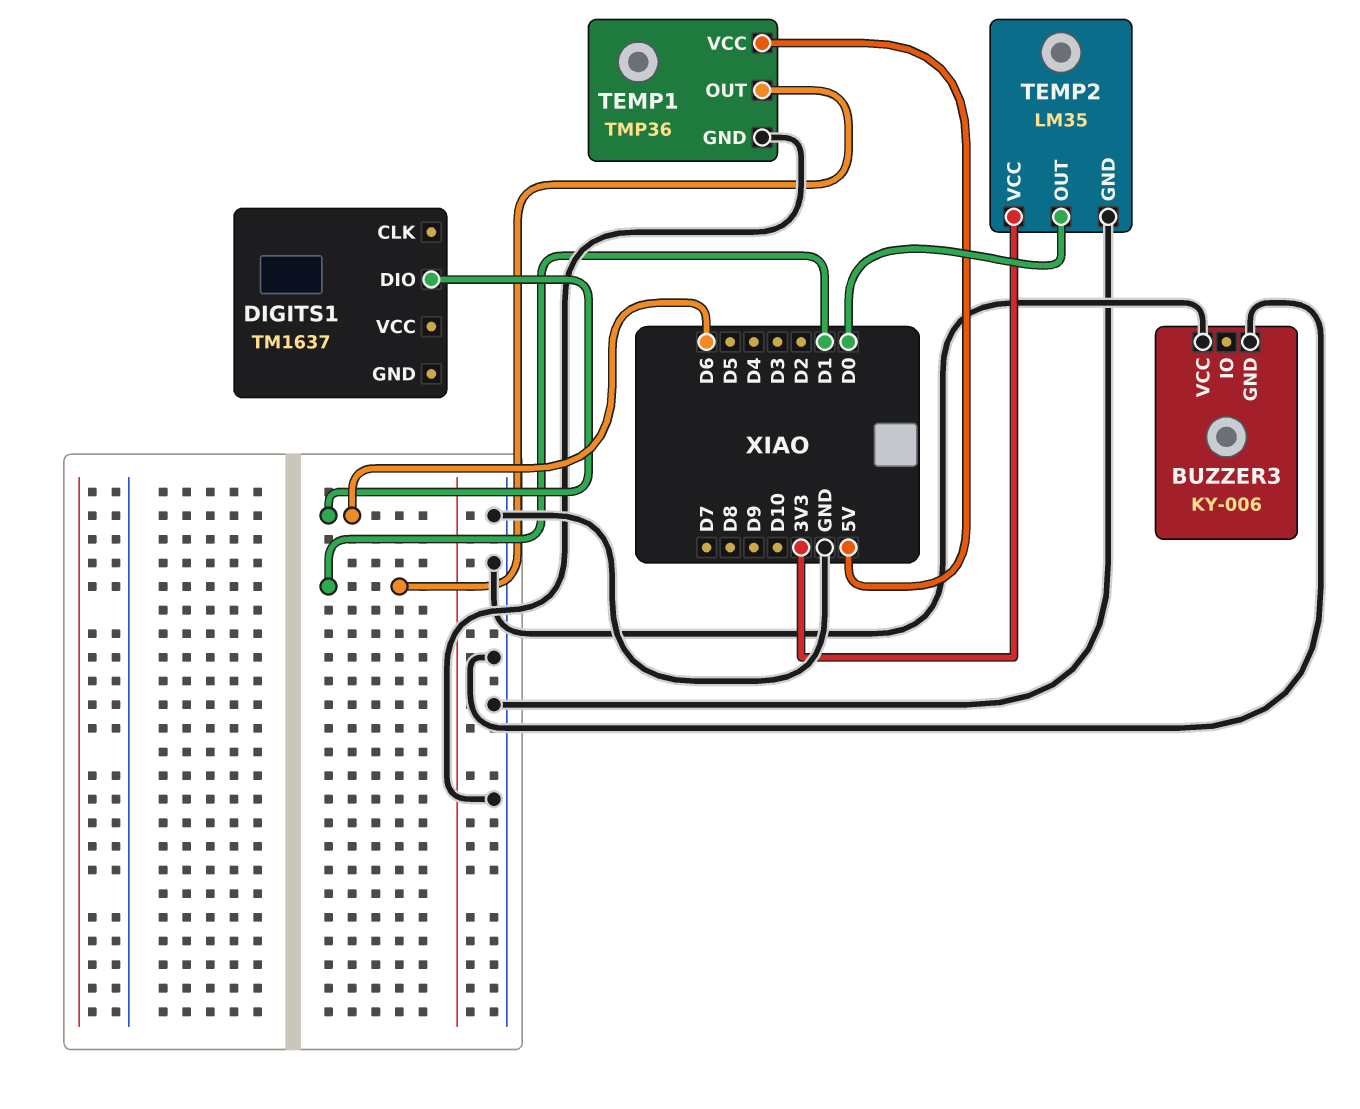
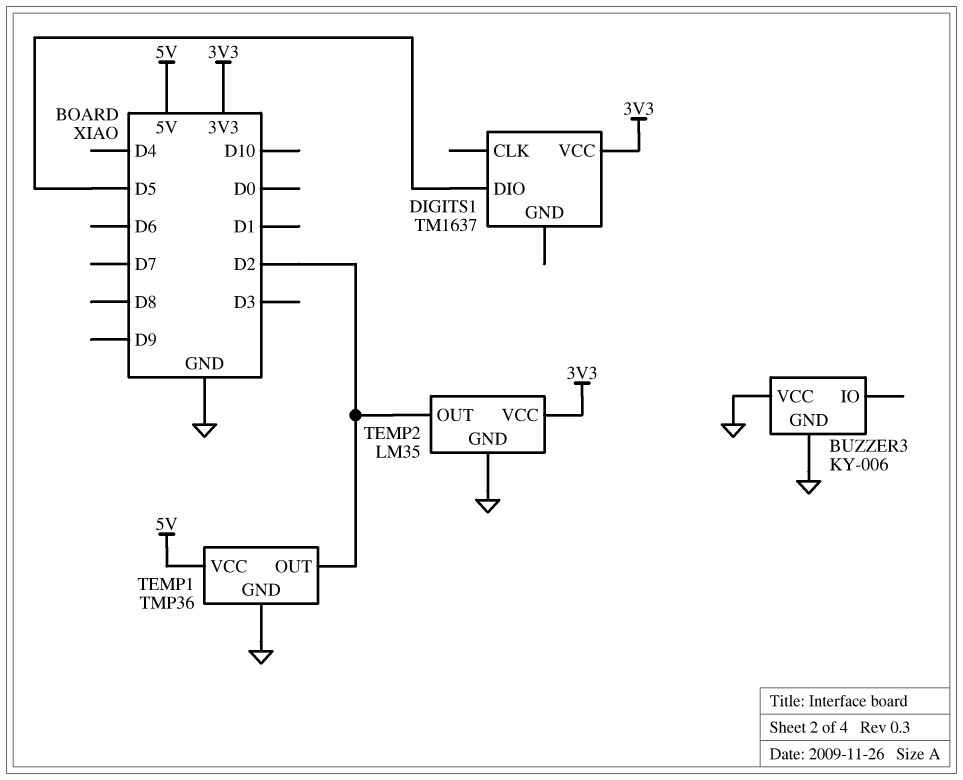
DIGITS1 pin DIO: D6 -> D5
DIGITS1 pin VCC: none -> 3V3
TEMP1 pin OUT: D1 -> D2
TEMP2 pin OUT: D0 -> D2

